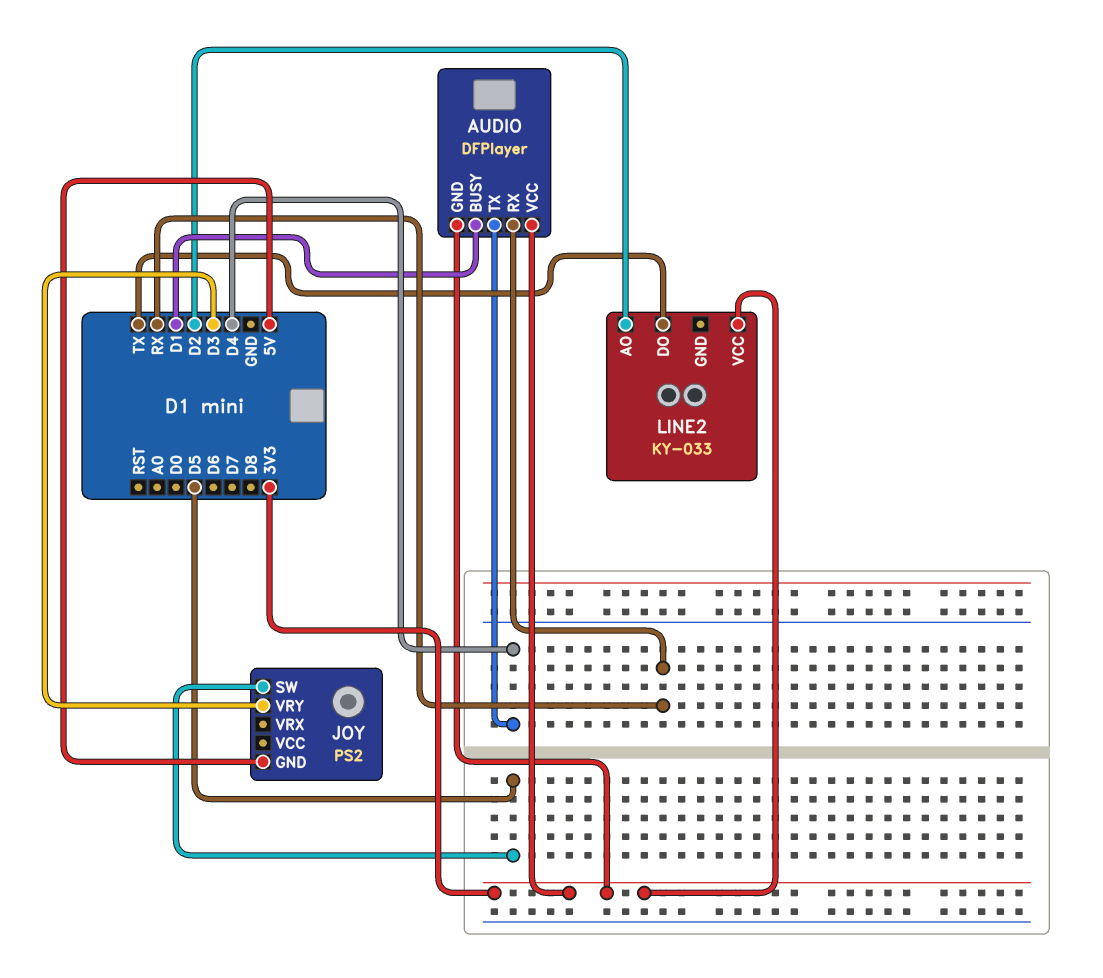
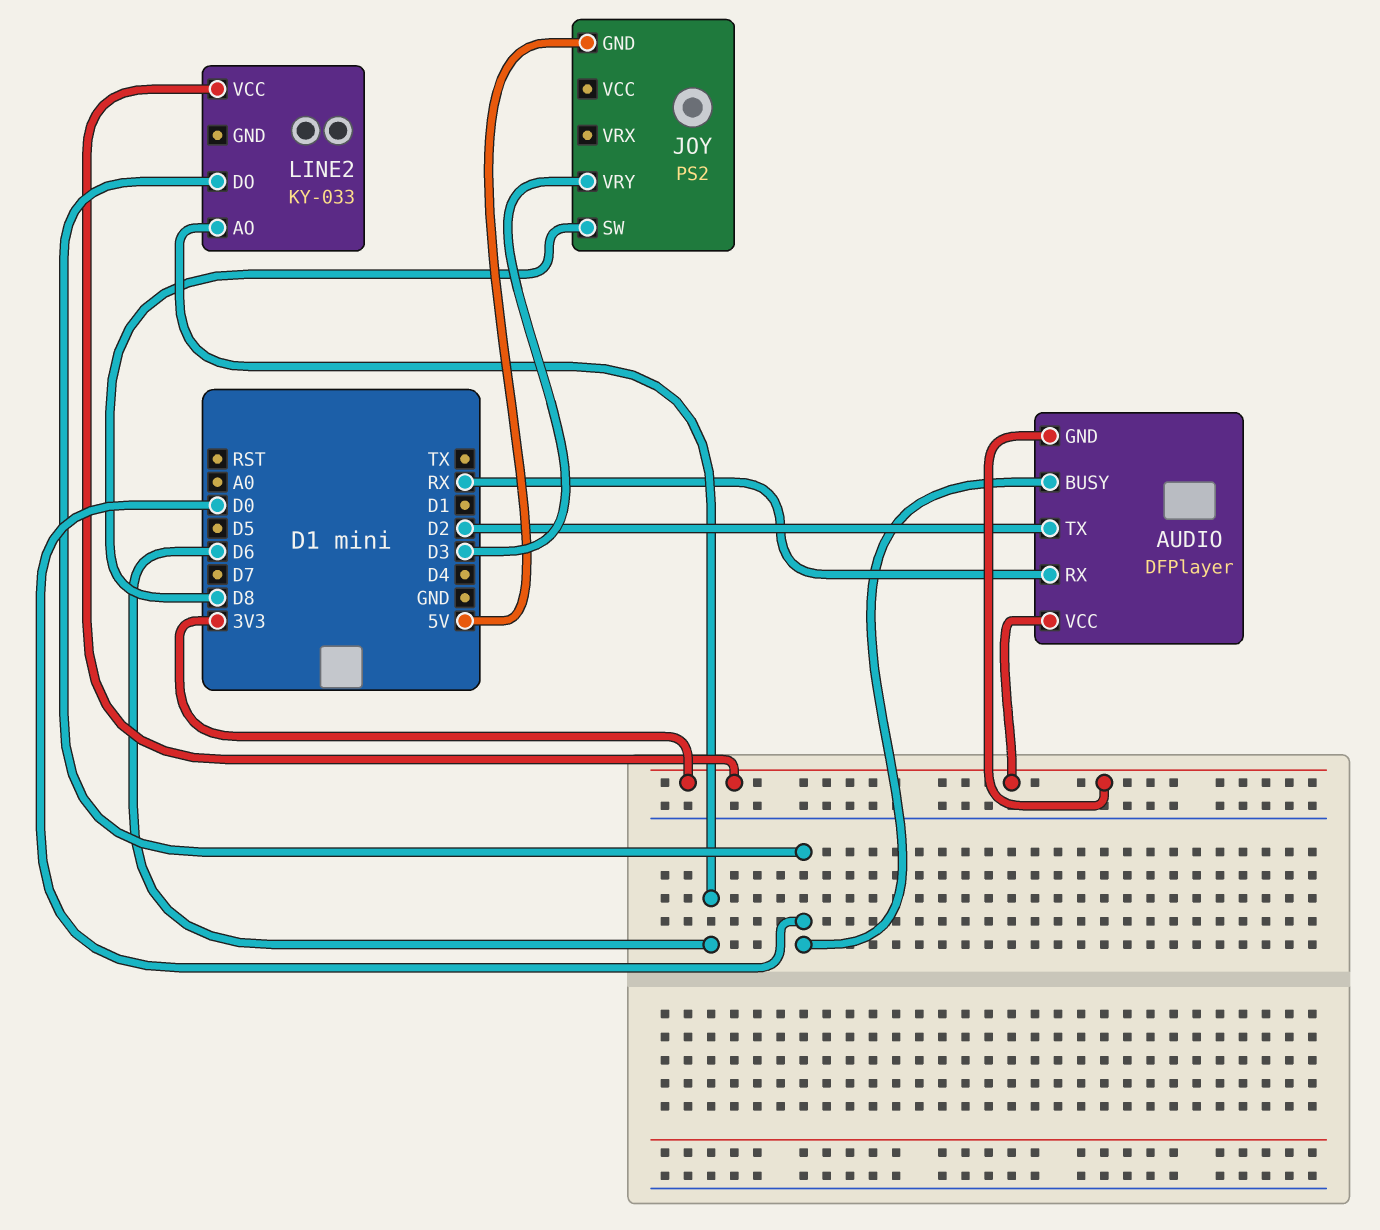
AUDIO pin BUSY: D1 -> D0
AUDIO pin TX: D4 -> D2
JOY pin SW: D5 -> D8
LINE2 pin AO: D2 -> D6
LINE2 pin DO: TX -> D0

